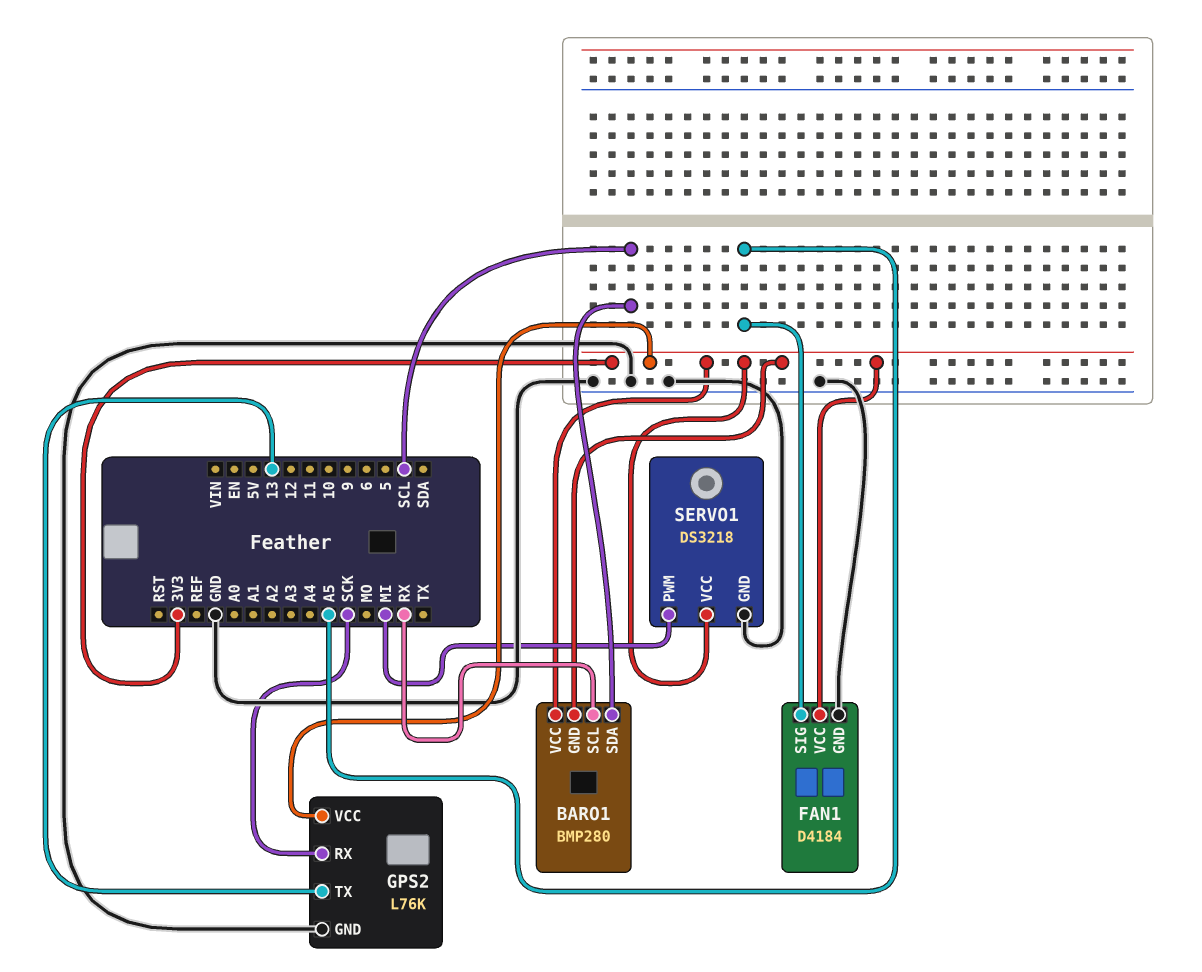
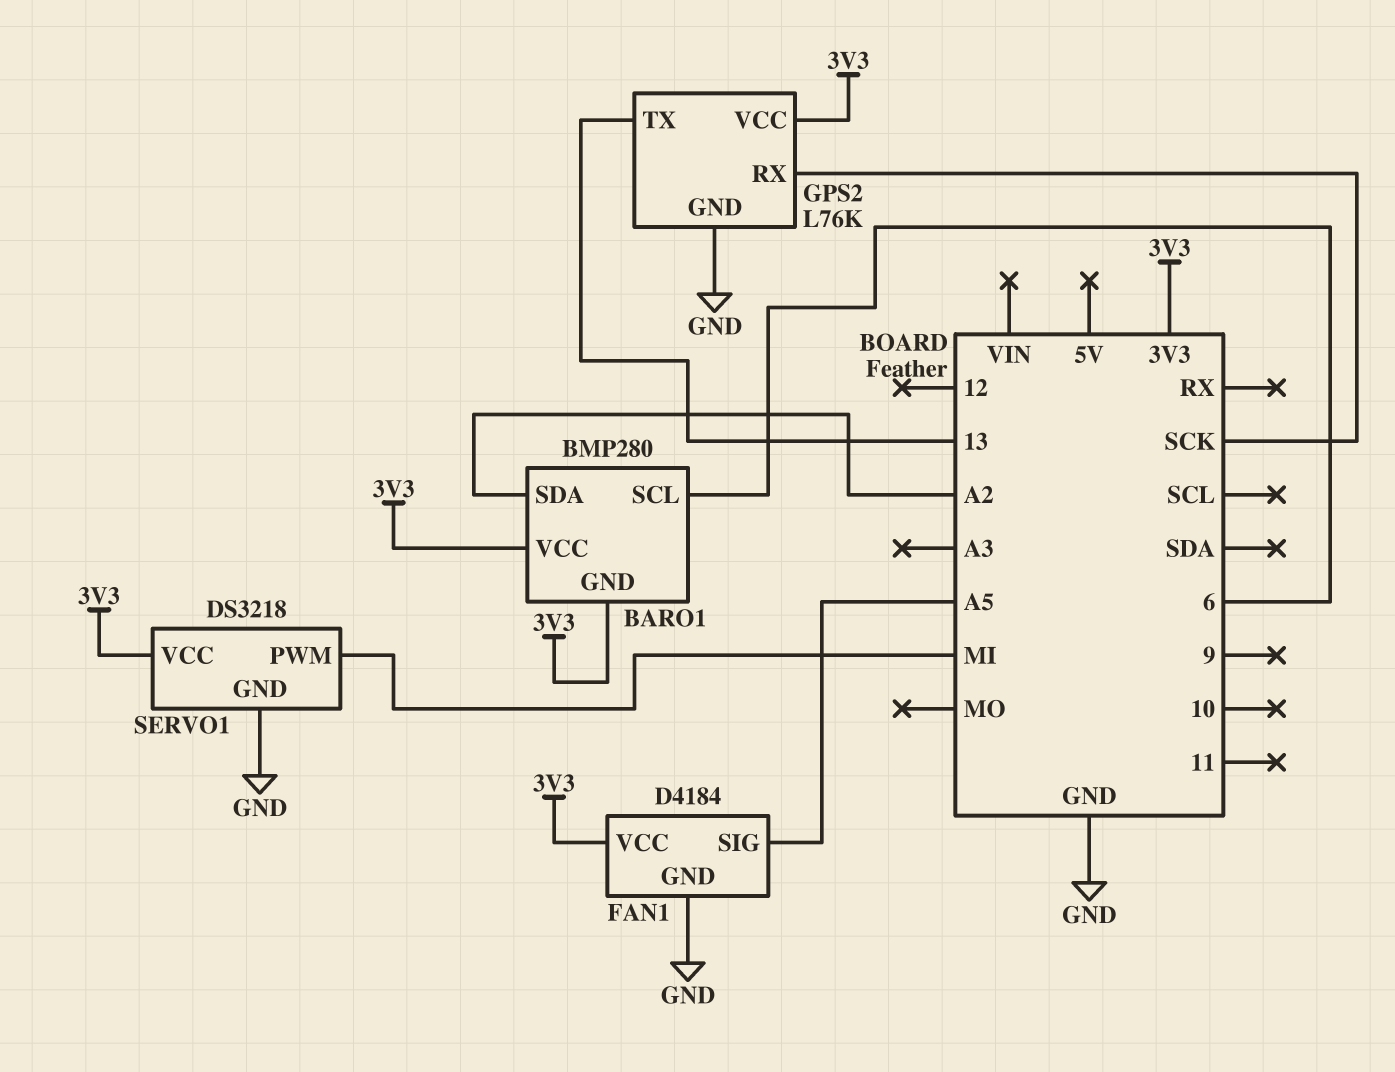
BARO1 pin SCL: RX -> 6
BARO1 pin SDA: SCL -> A2

